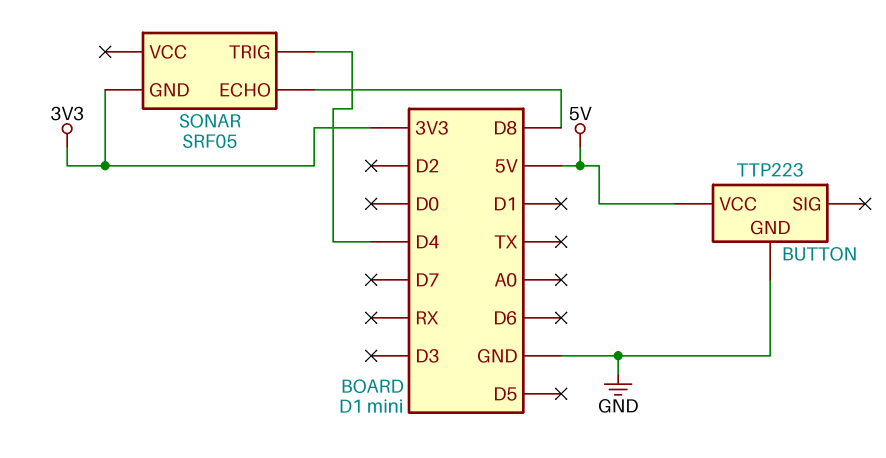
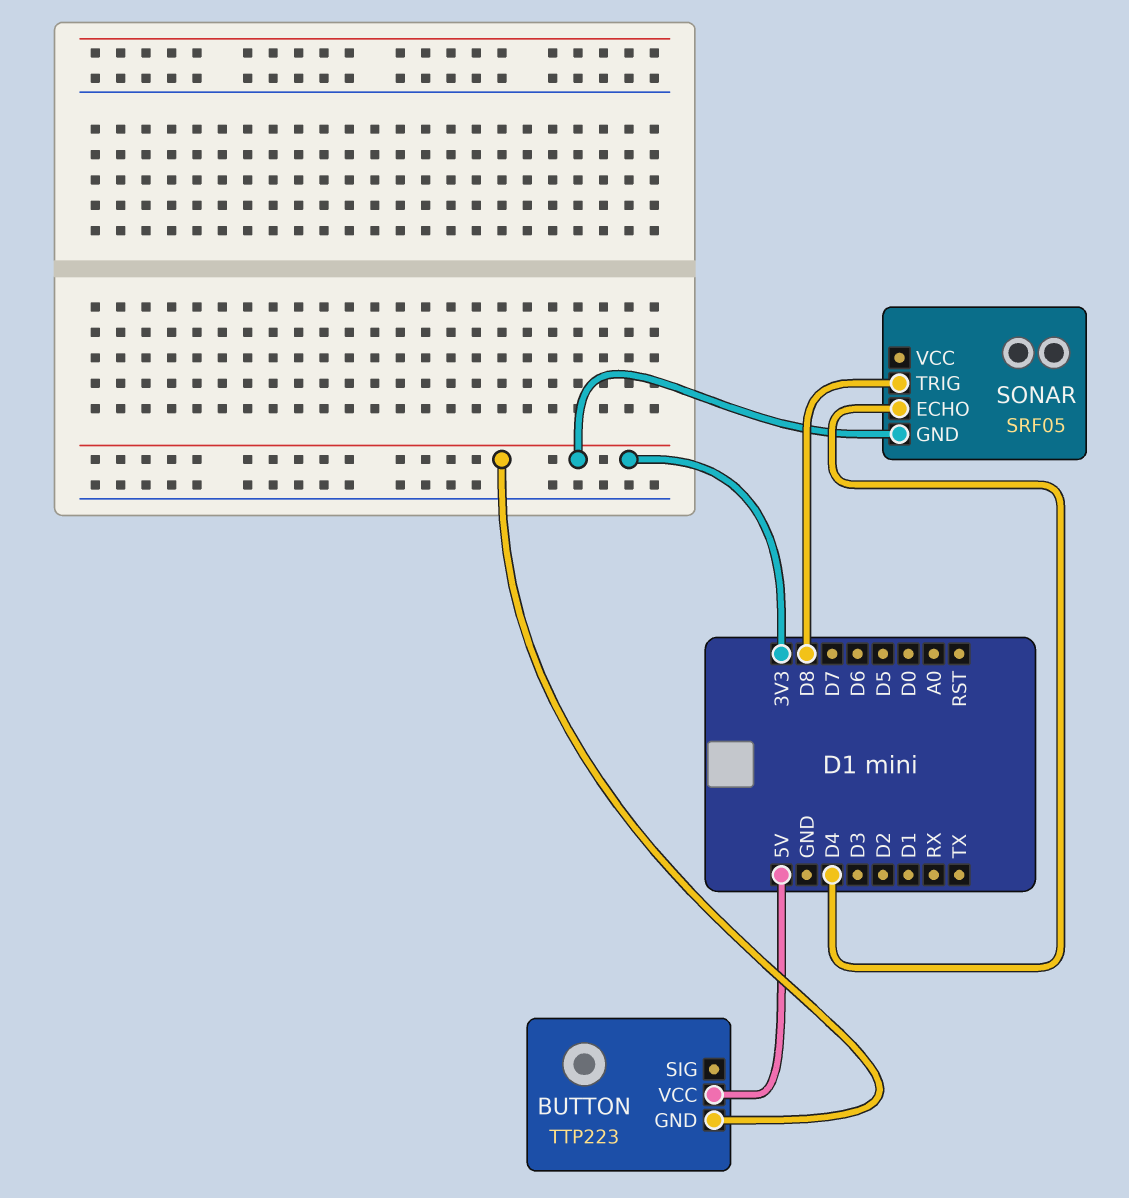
BUTTON pin GND: GND -> 3V3
SONAR pin ECHO: D8 -> D4
SONAR pin TRIG: D4 -> D8

